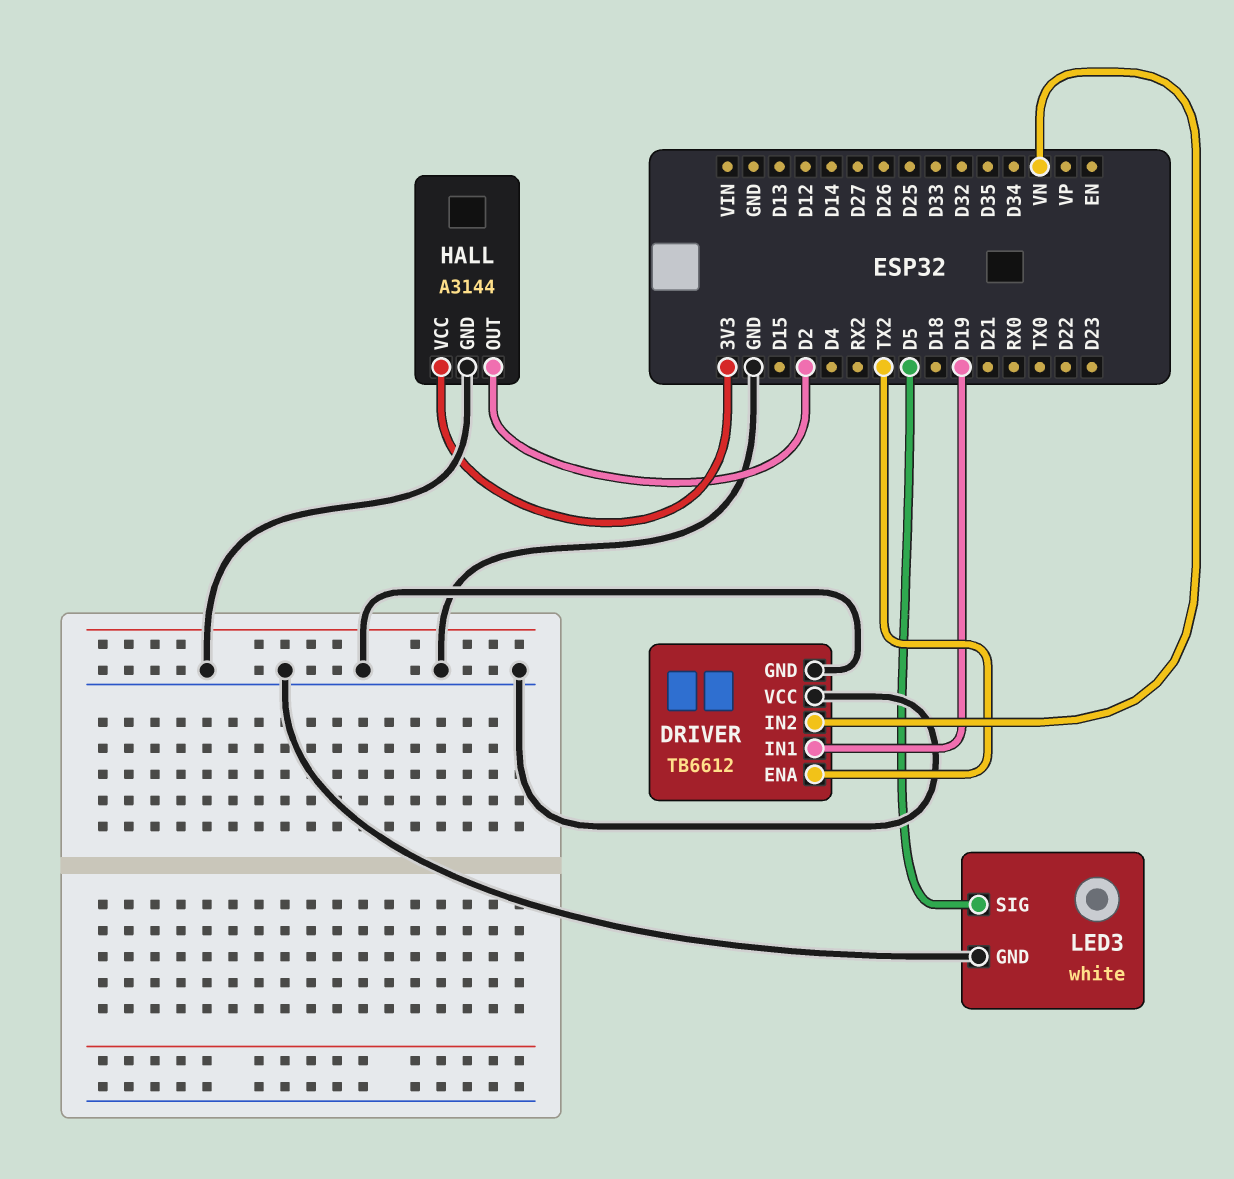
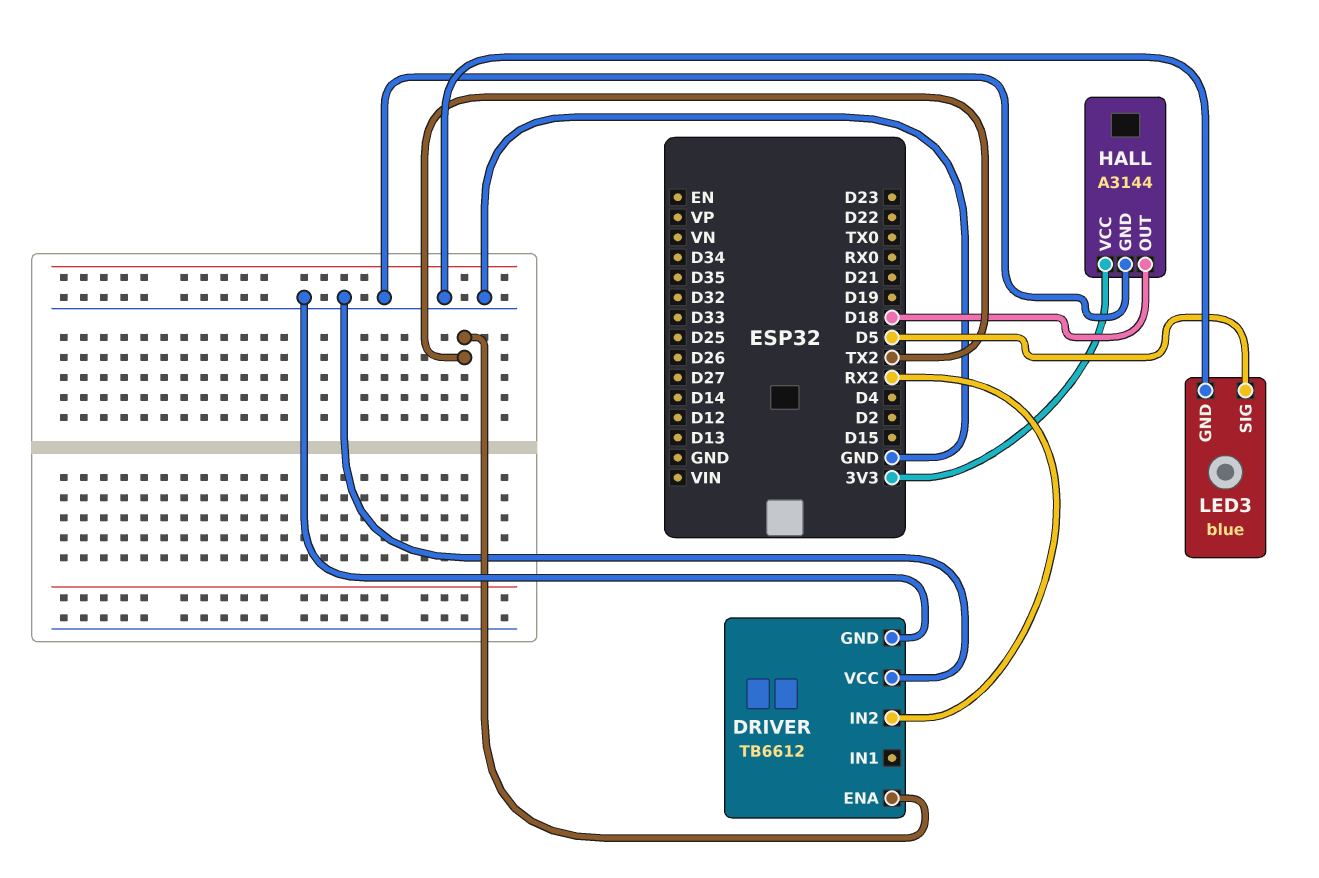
DRIVER pin IN1: D19 -> none
DRIVER pin IN2: VN -> RX2
HALL pin OUT: D2 -> D18
LED3: white -> blue

